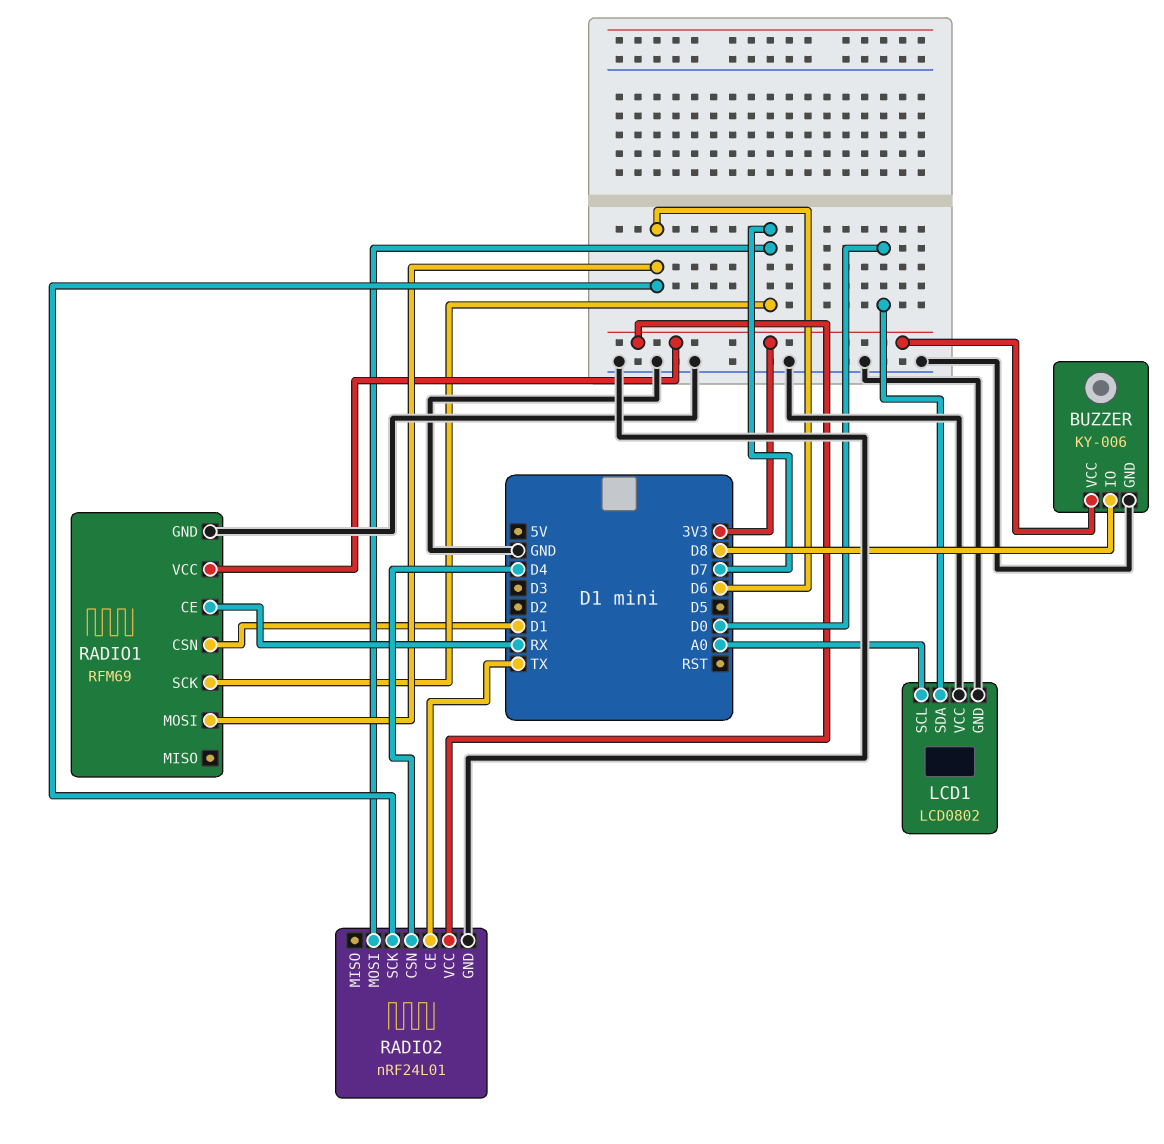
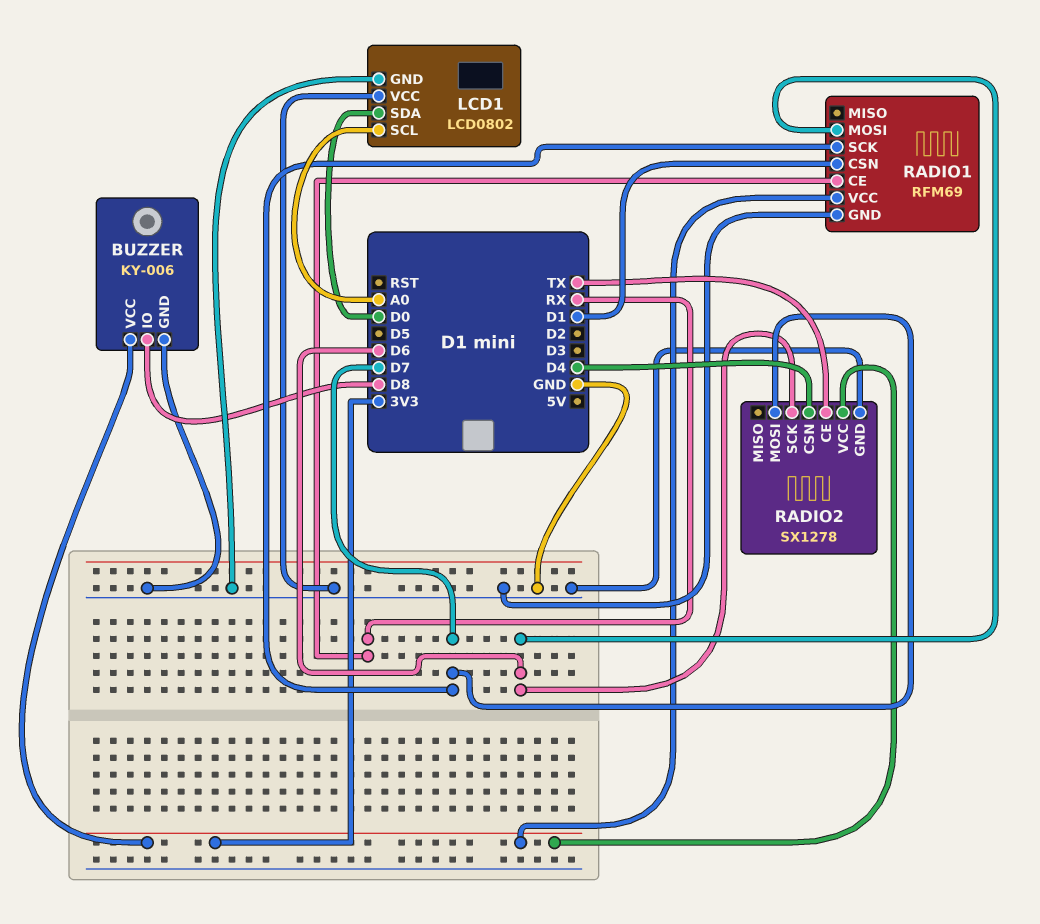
RADIO2: nRF24L01 -> SX1278

